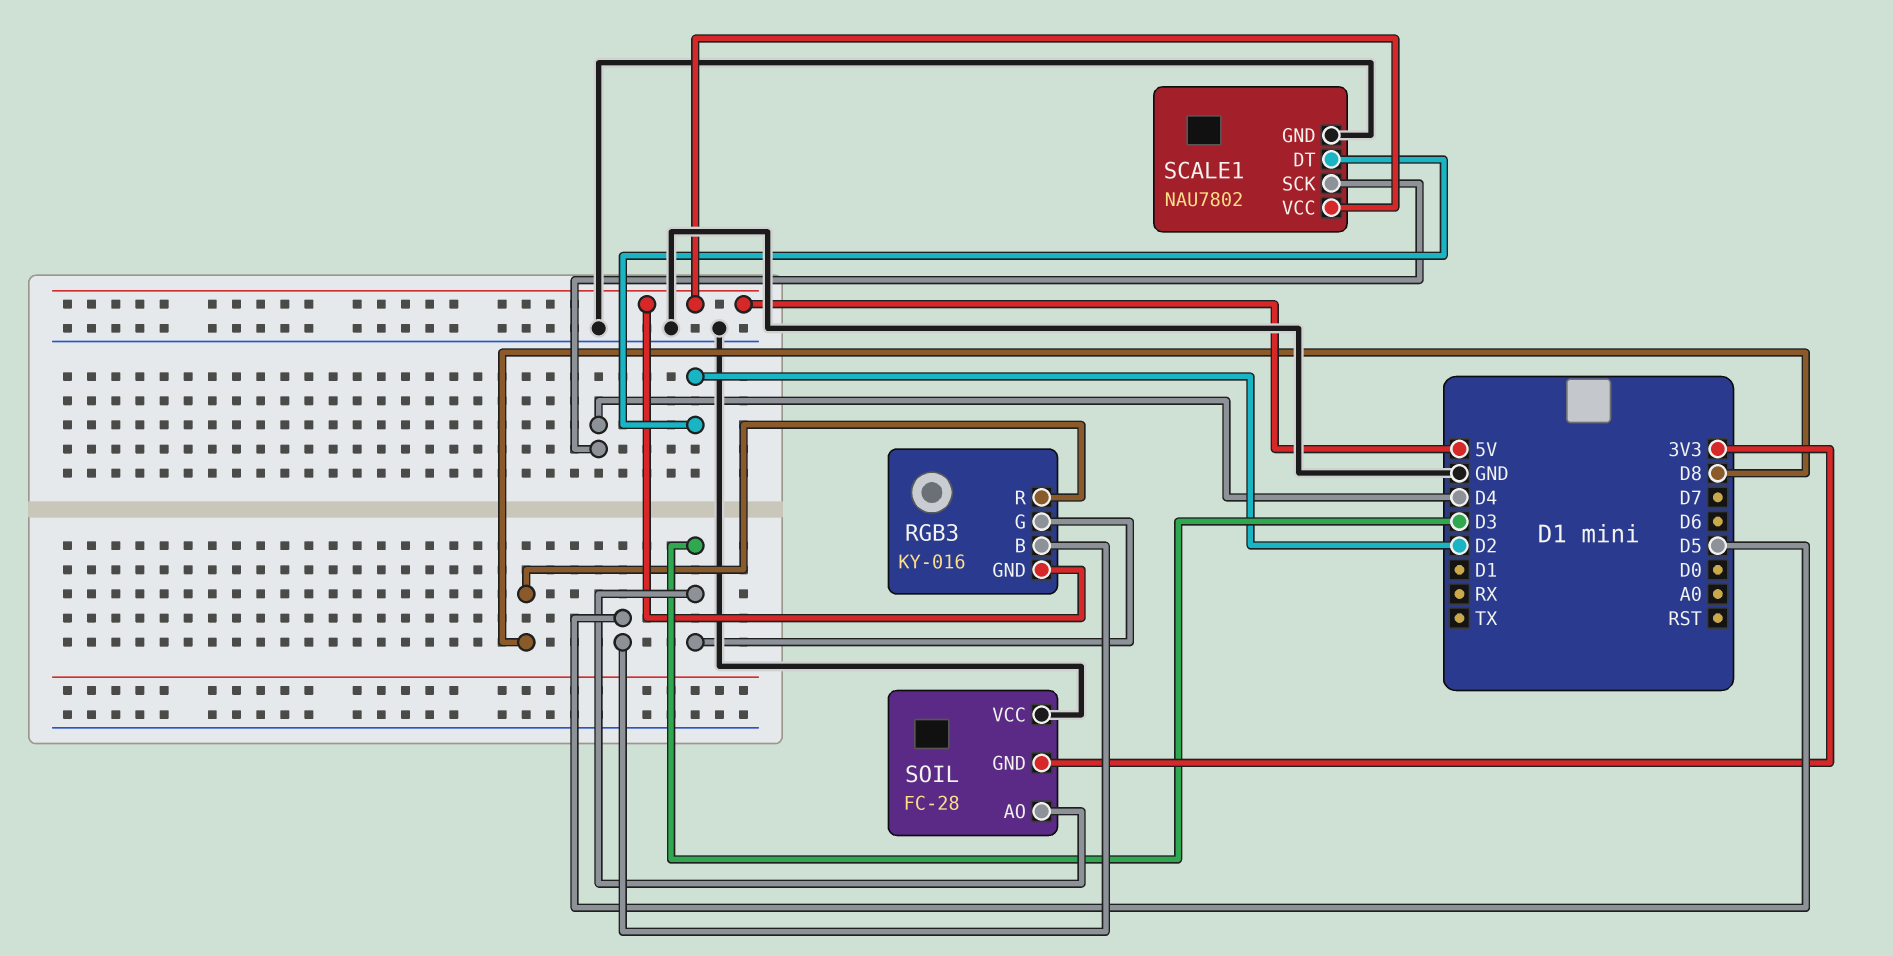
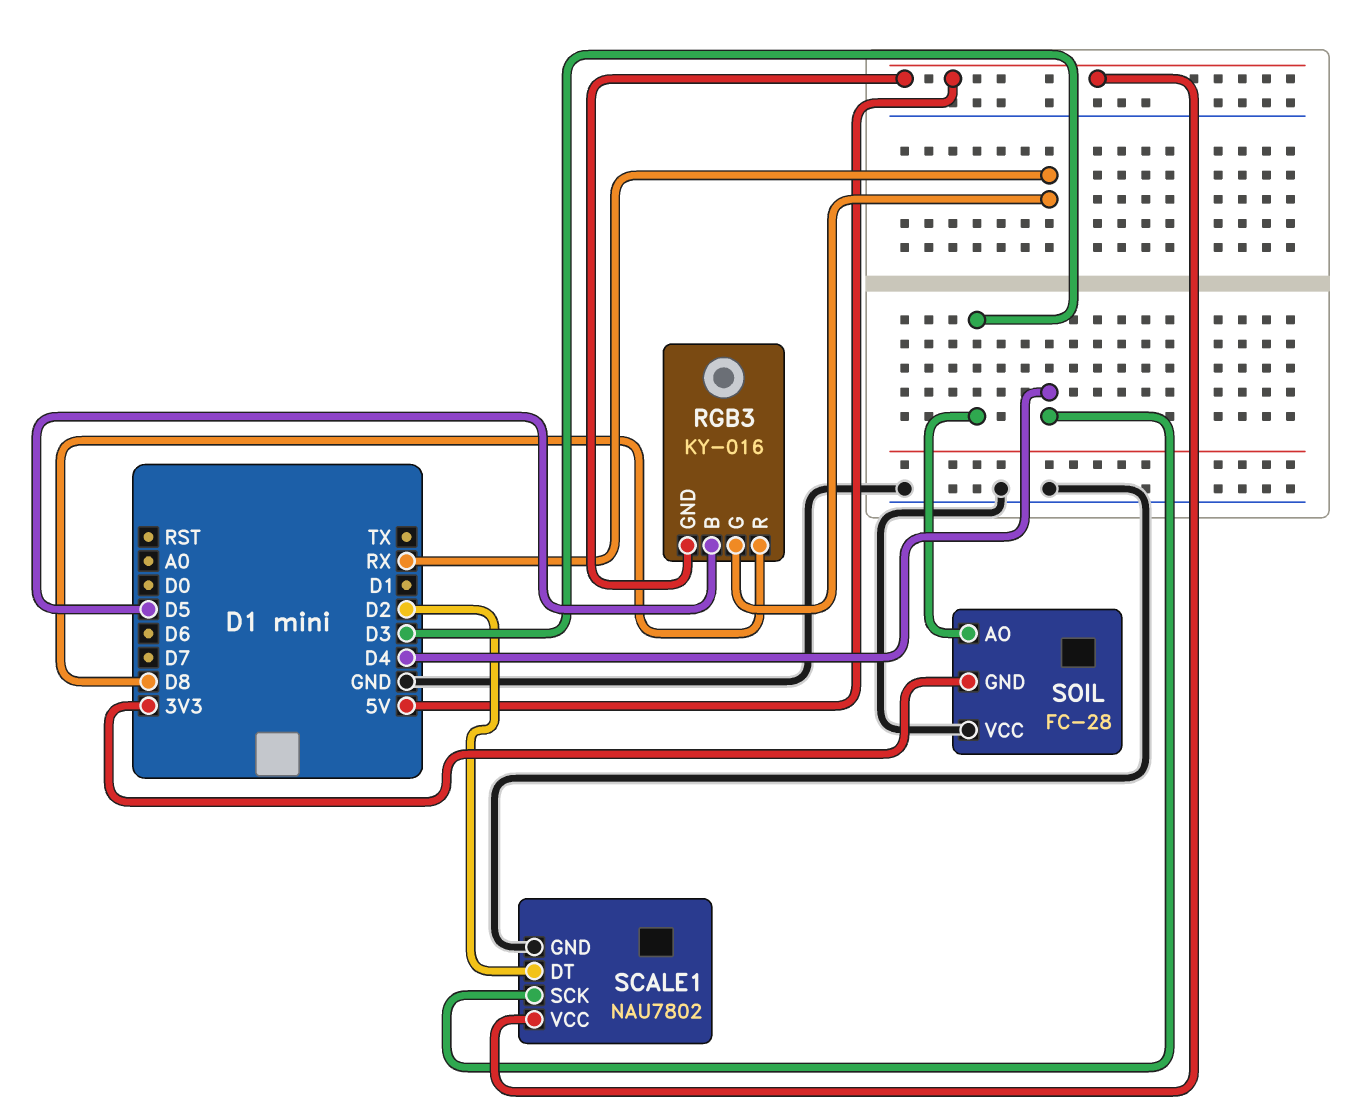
RGB3 pin G: D3 -> RX

